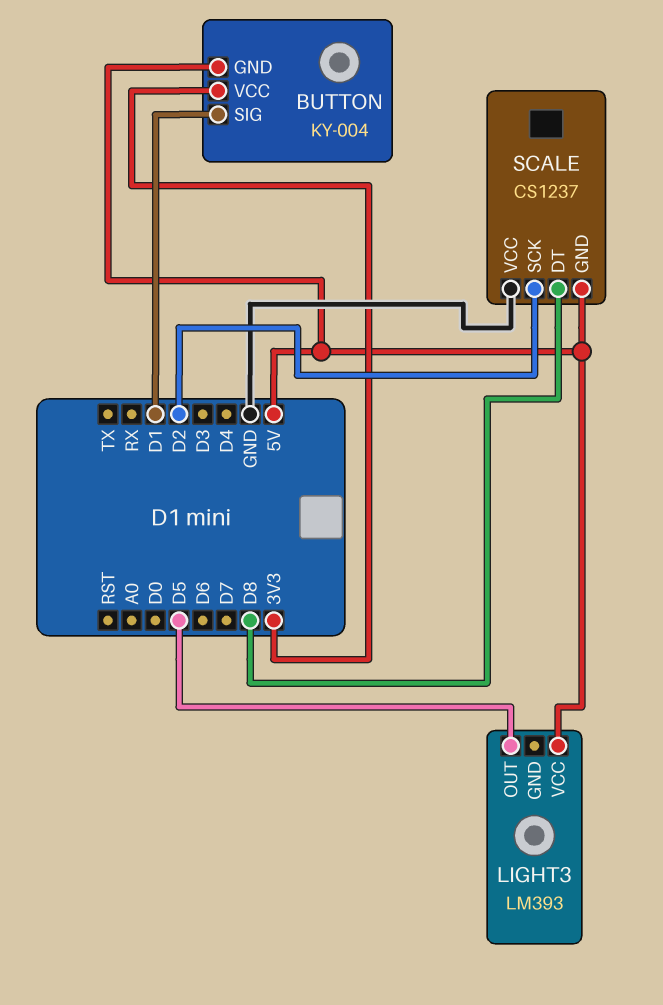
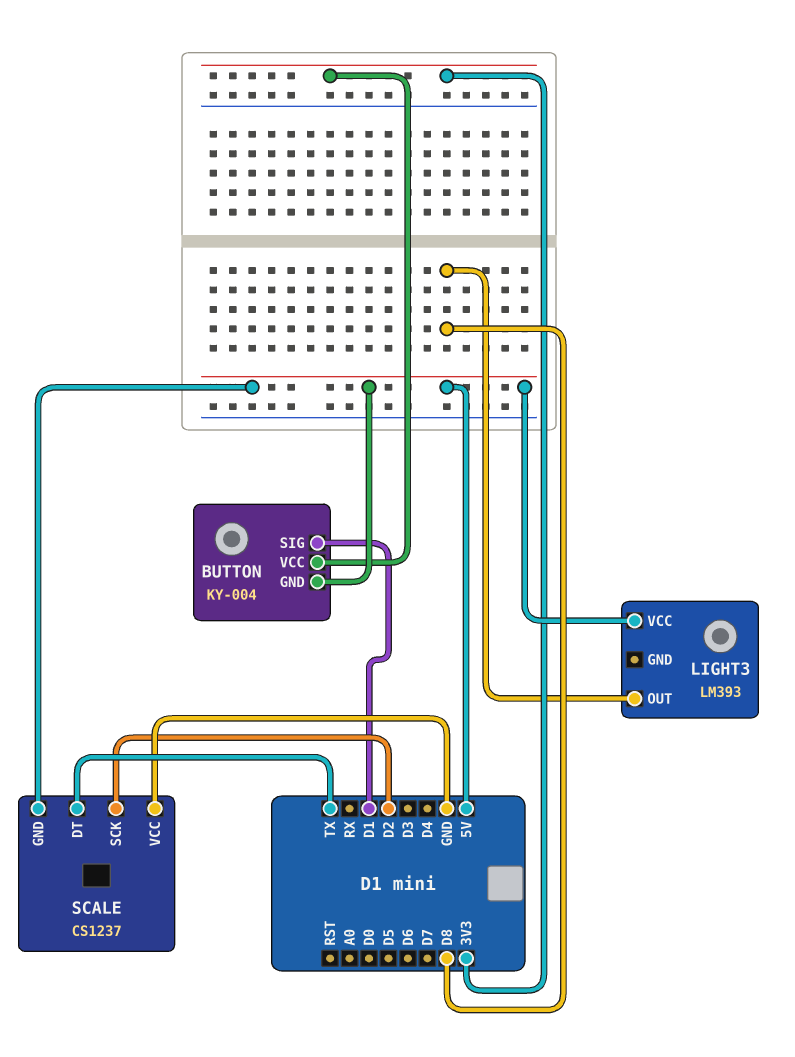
LIGHT3 pin OUT: D5 -> D8
SCALE pin DT: D8 -> TX

